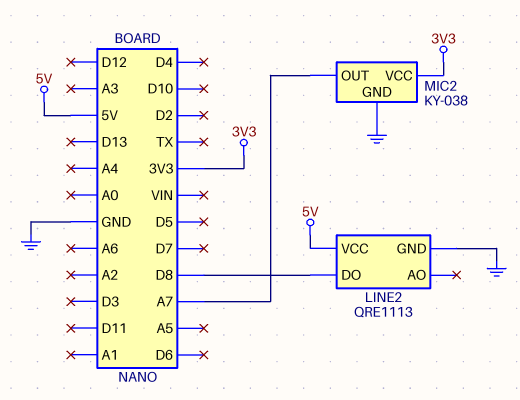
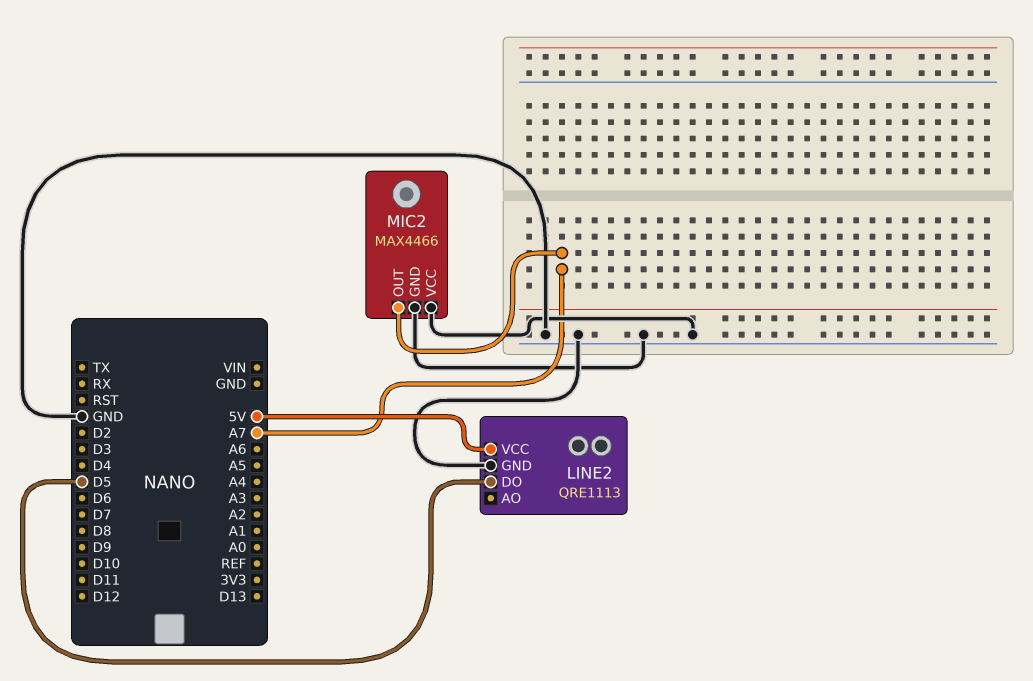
LINE2 pin DO: D8 -> D5
MIC2: KY-038 -> MAX4466
MIC2 pin VCC: 3V3 -> GND

